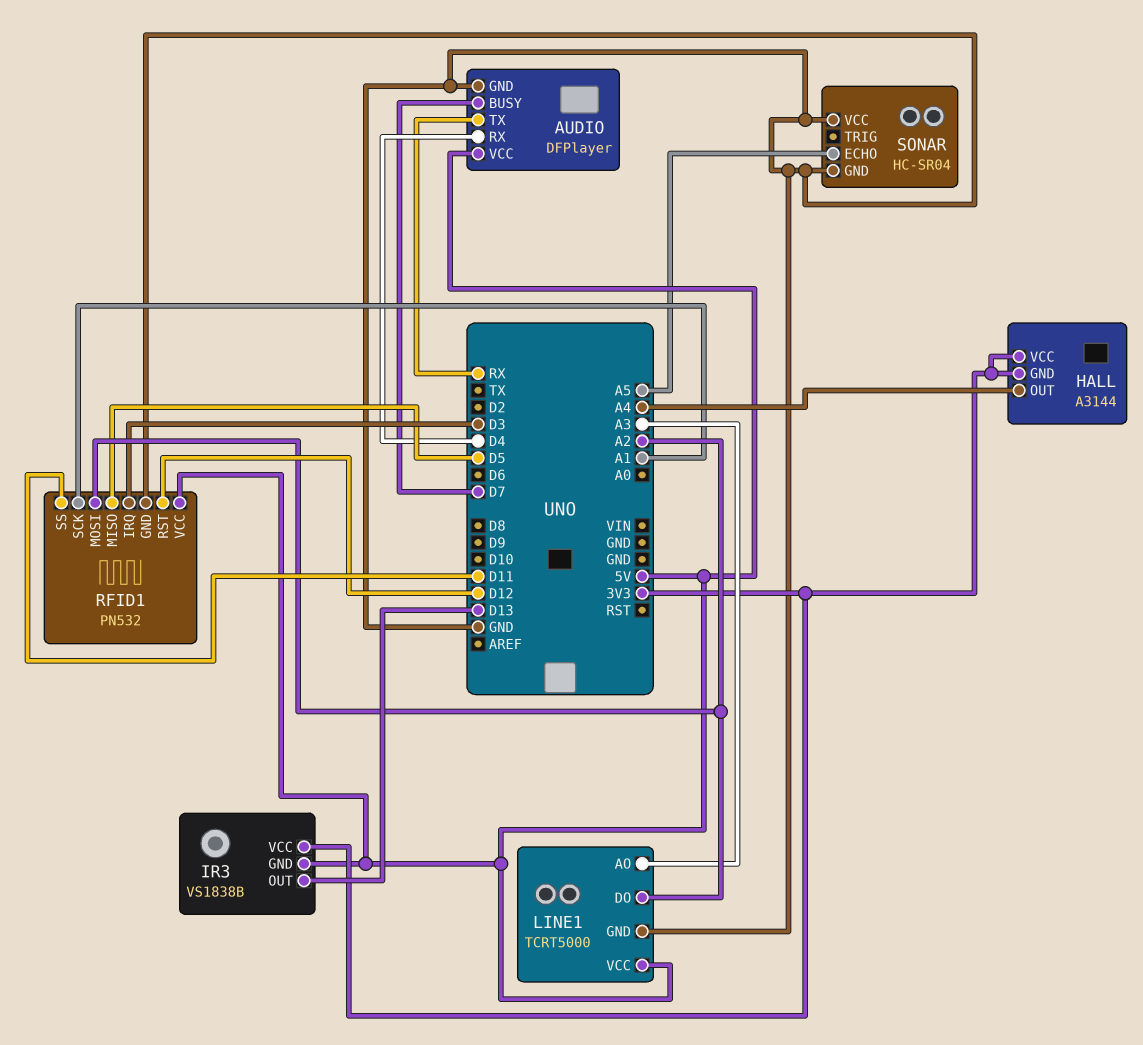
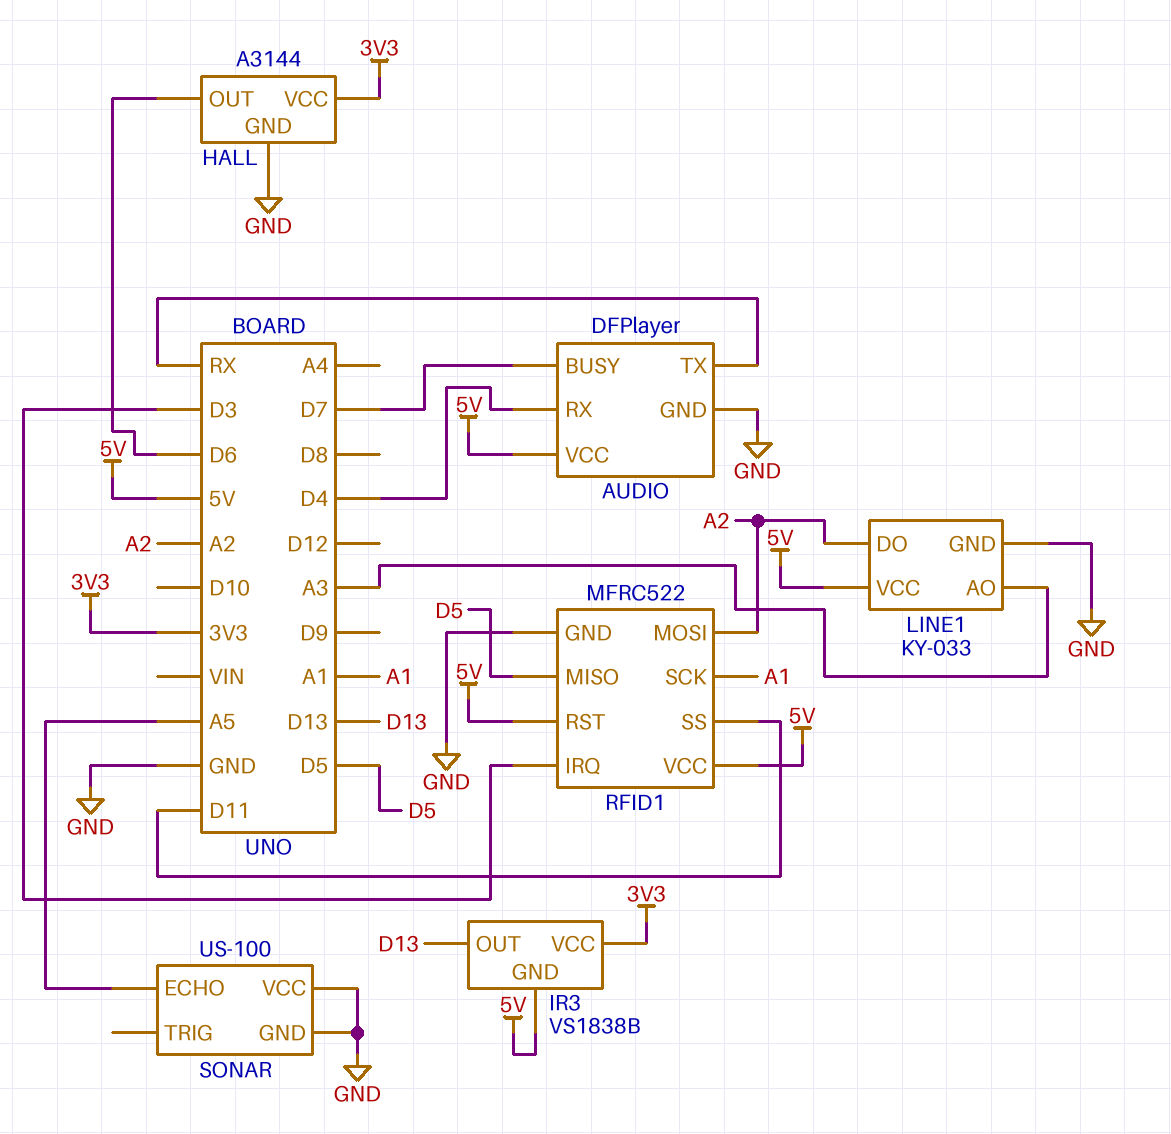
HALL pin GND: 3V3 -> GND
HALL pin OUT: A4 -> D6
LINE1: TCRT5000 -> KY-033
RFID1: PN532 -> MFRC522
RFID1 pin RST: D12 -> 5V
SONAR: HC-SR04 -> US-100

